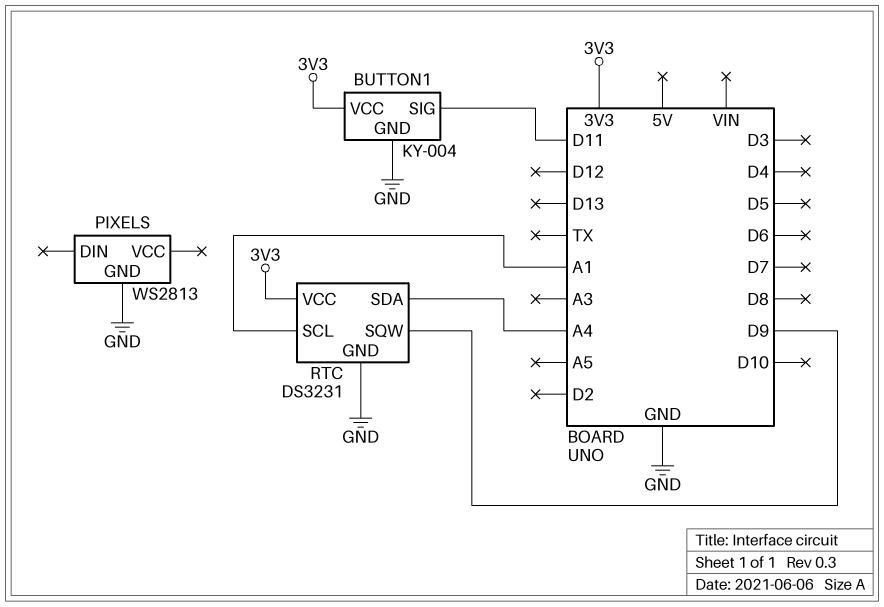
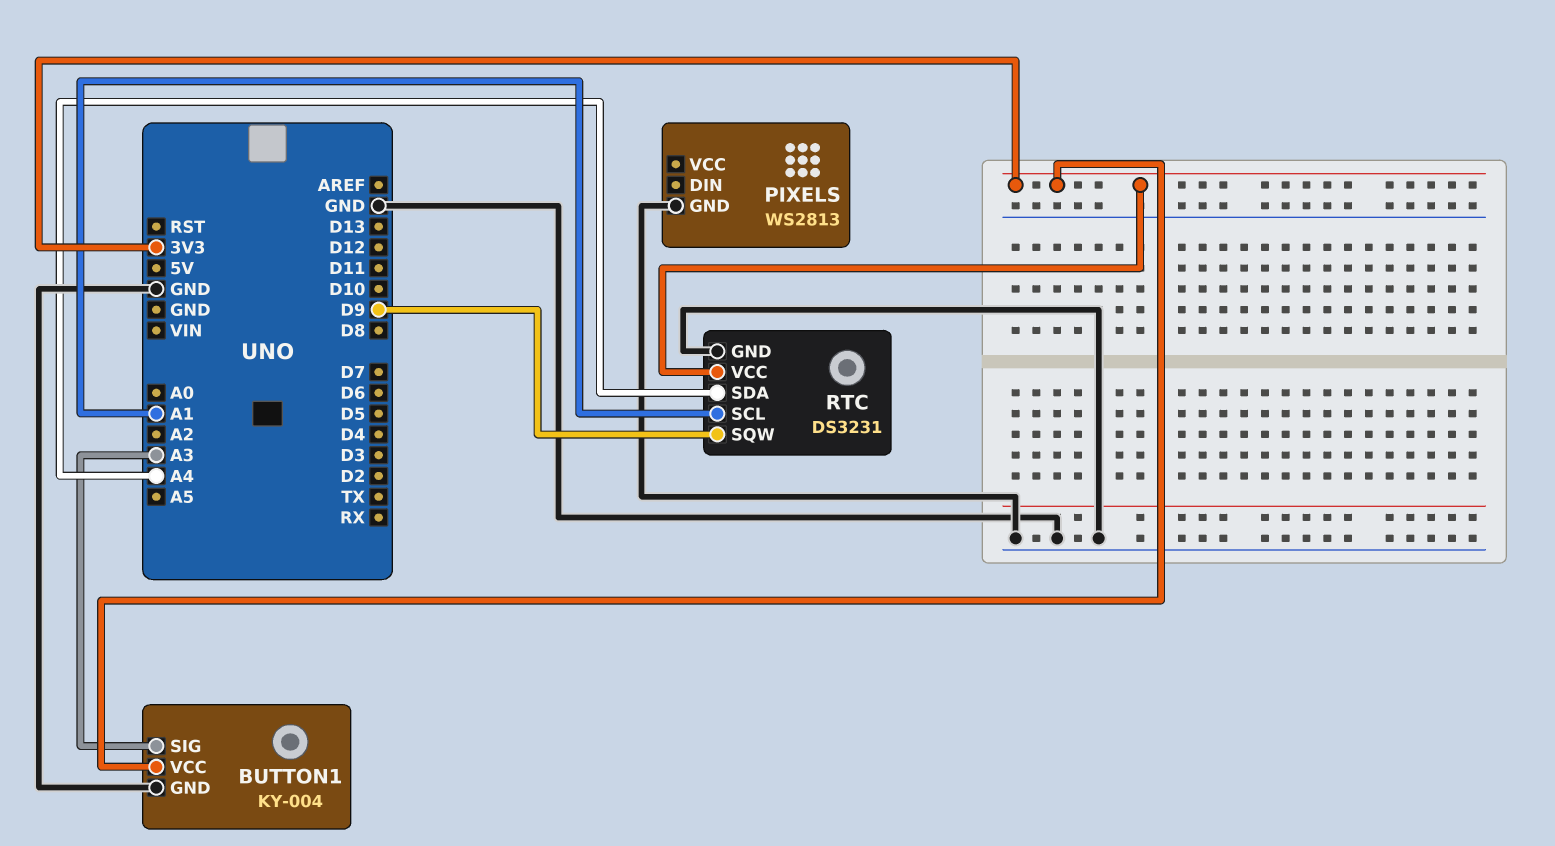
BUTTON1 pin SIG: D11 -> A3

